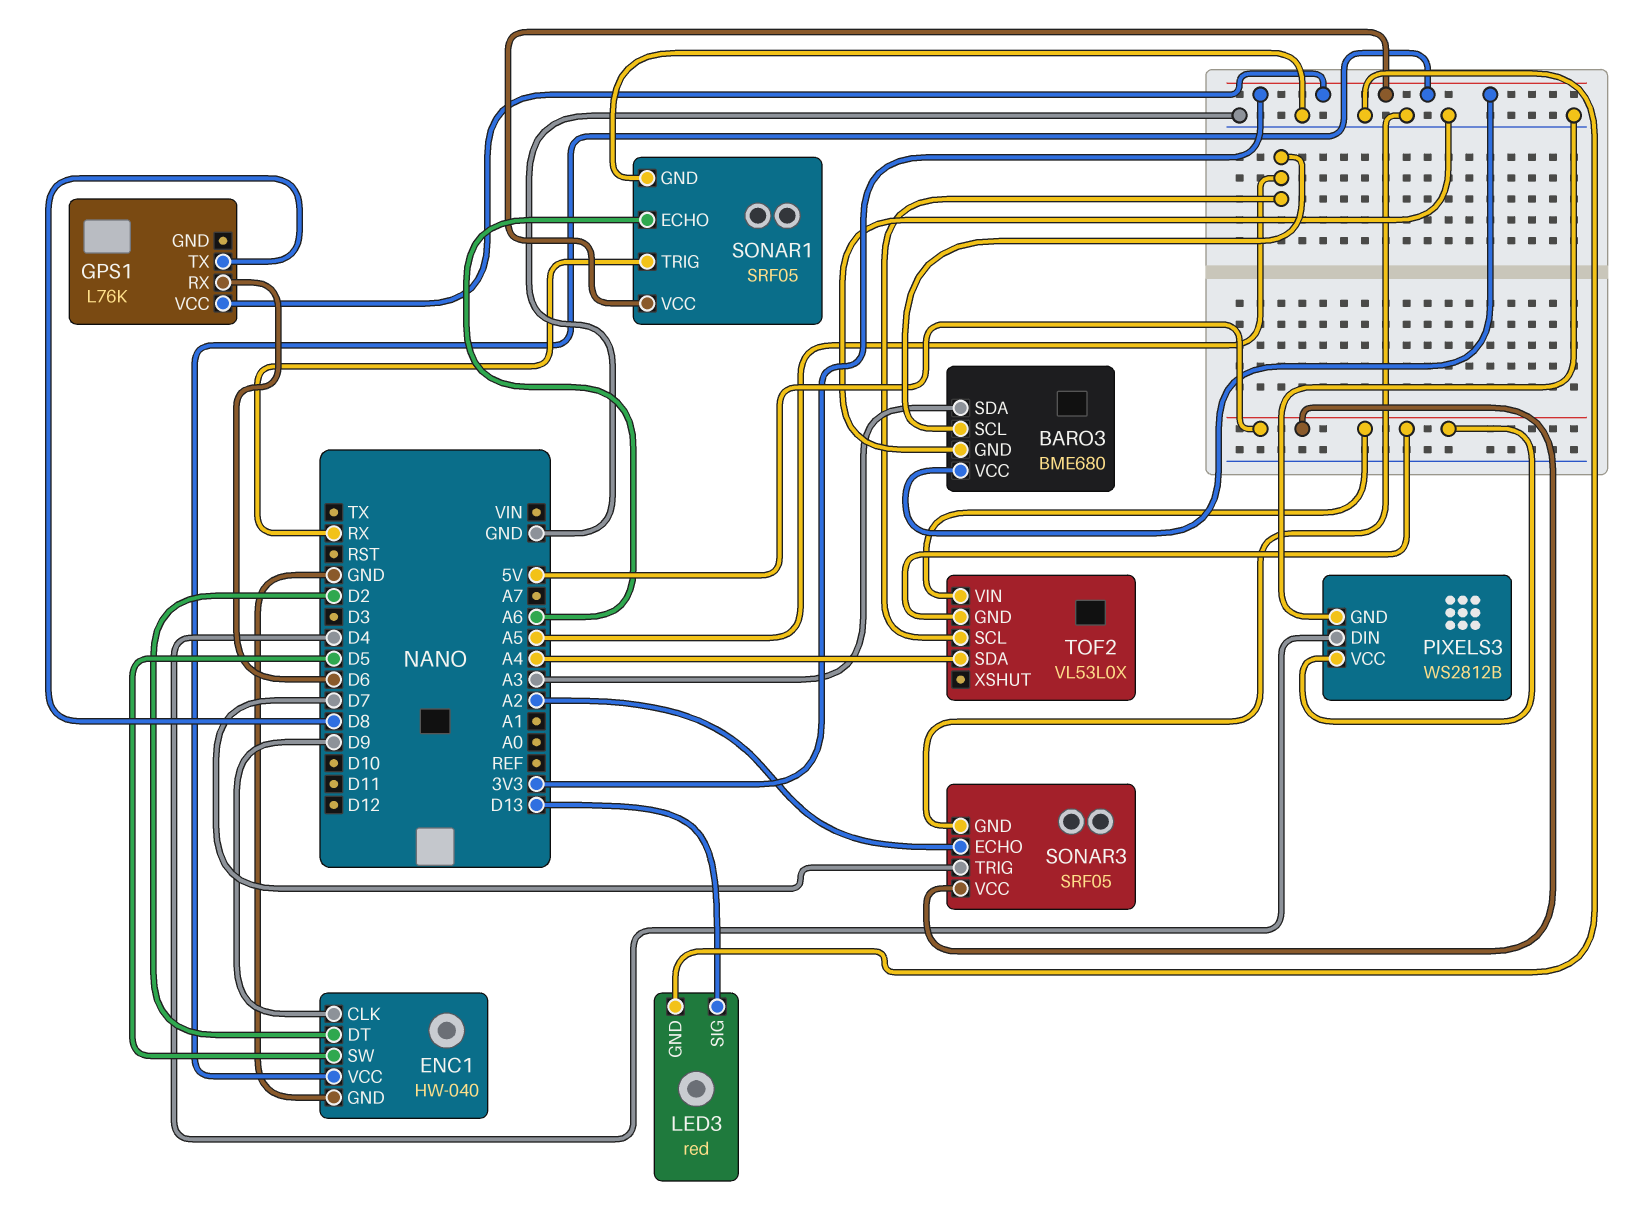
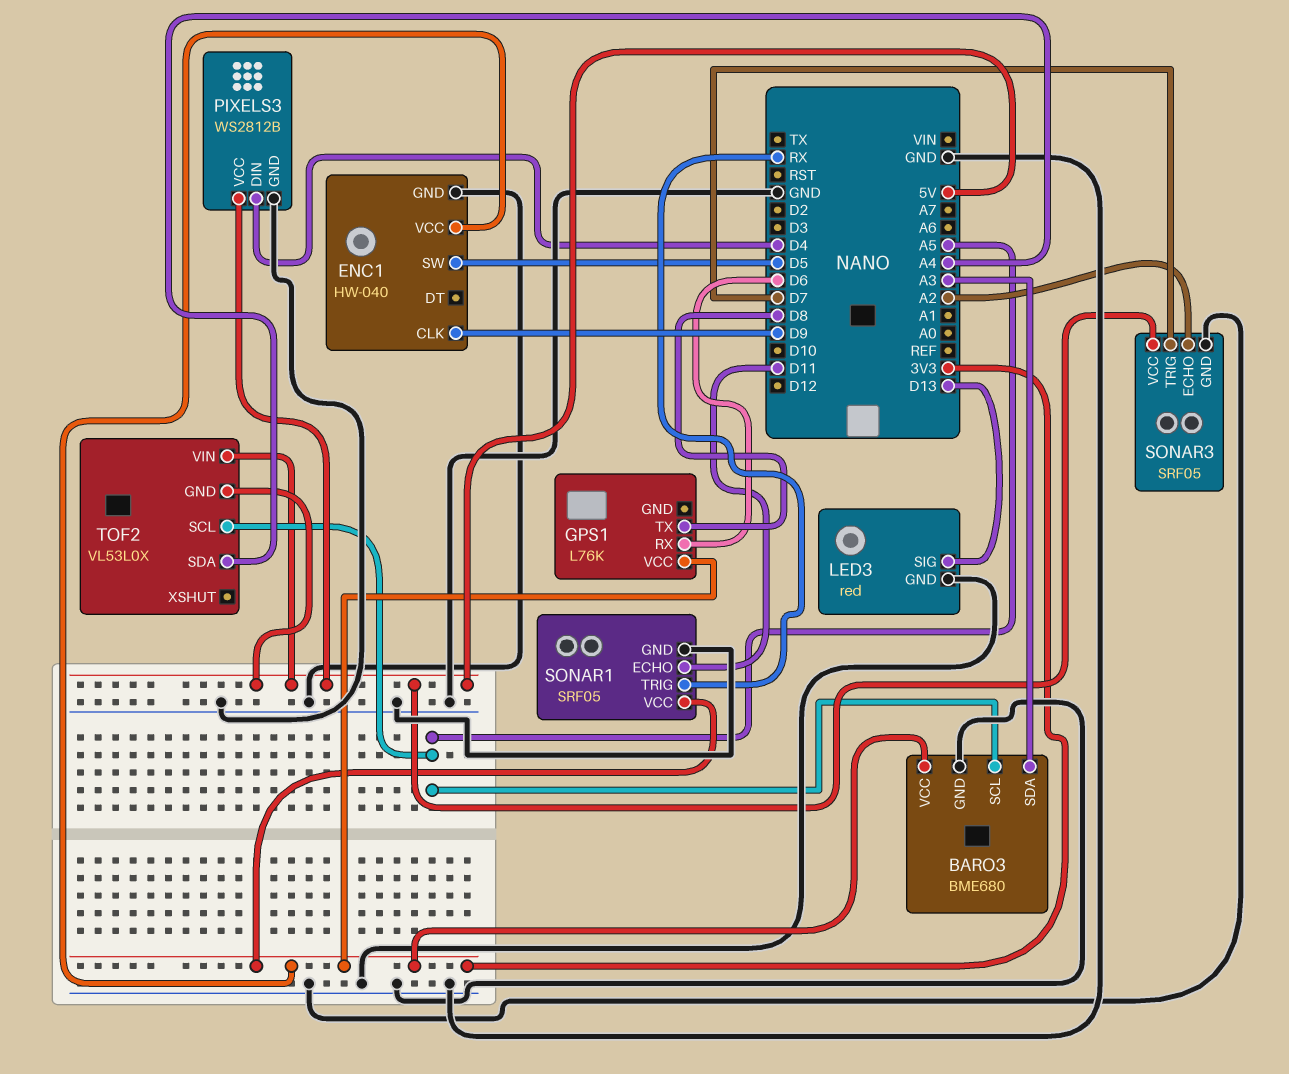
ENC1 pin DT: D2 -> none
SONAR1 pin ECHO: A6 -> D11

